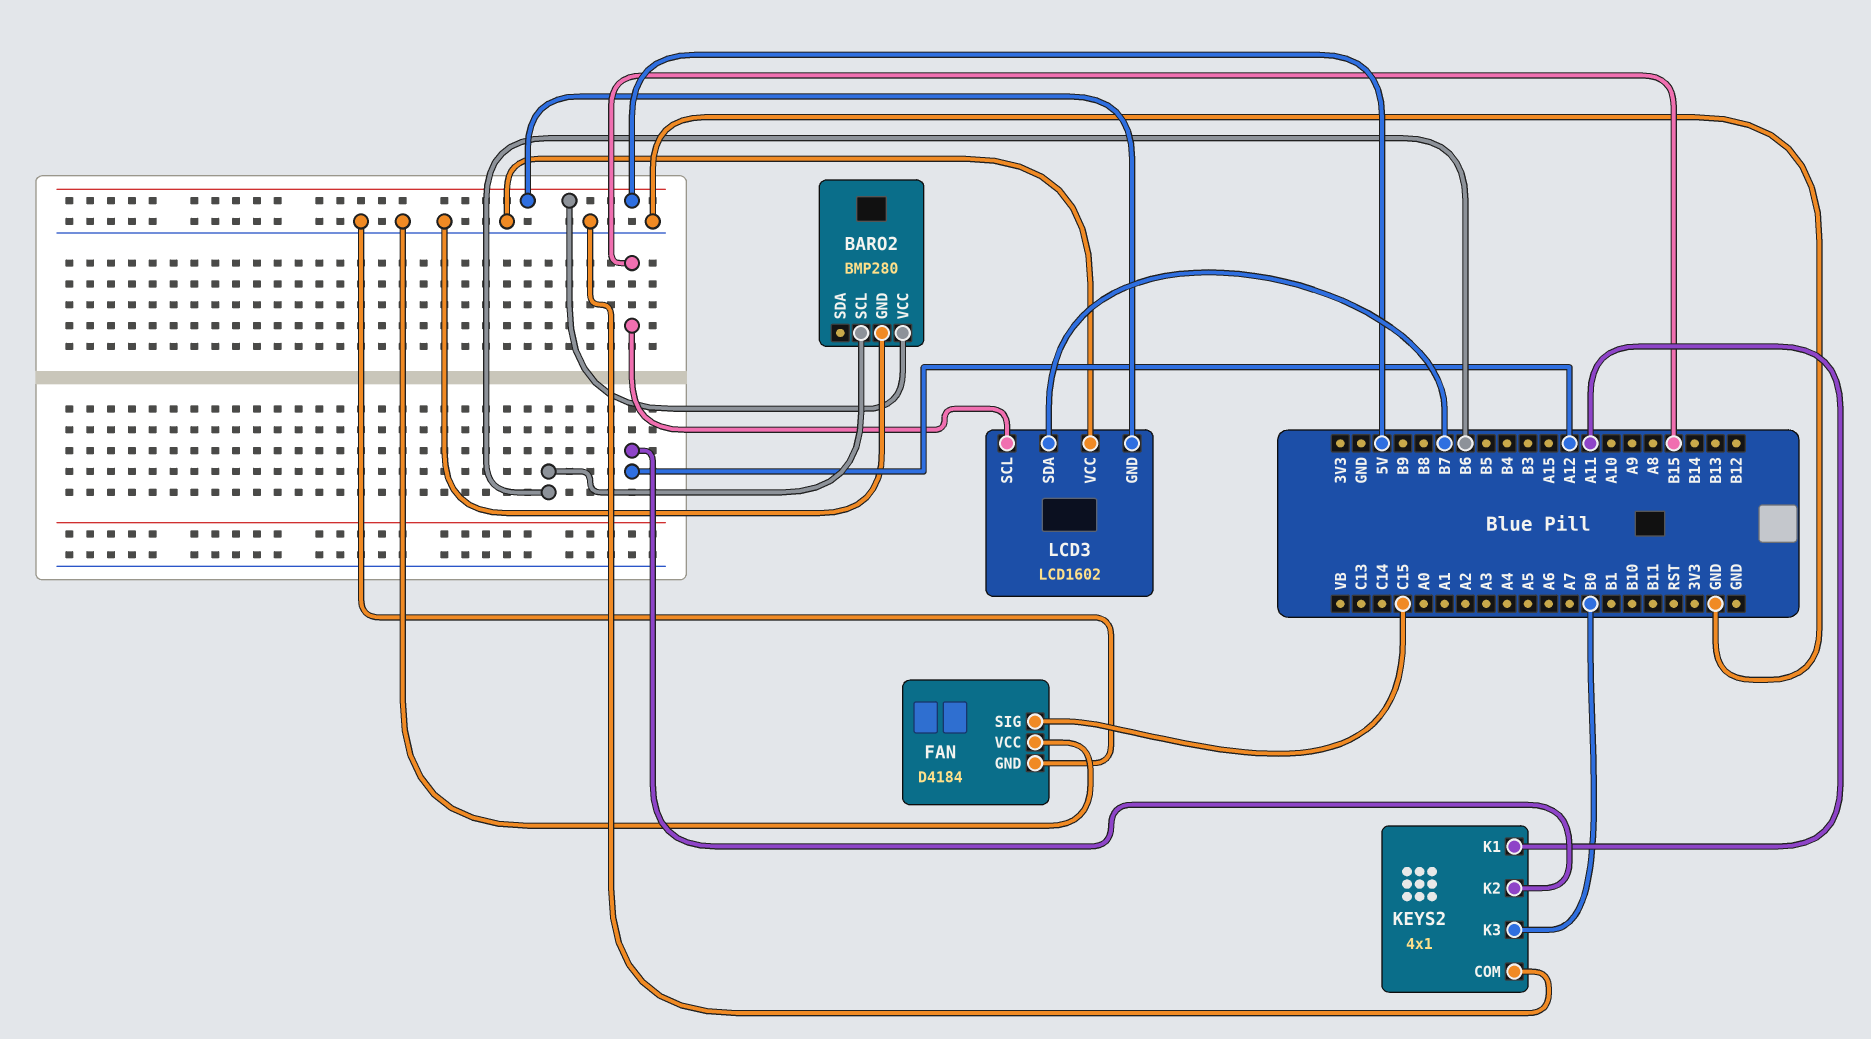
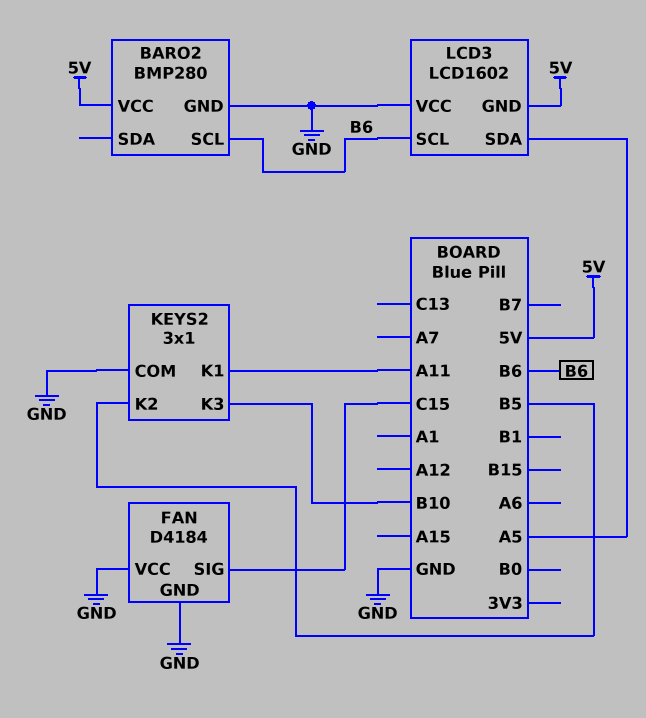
KEYS2: 4x1 -> 3x1
KEYS2 pin K2: A12 -> B5
KEYS2 pin K3: B0 -> B10
LCD3 pin SCL: B15 -> B6
LCD3 pin SDA: B7 -> A5

